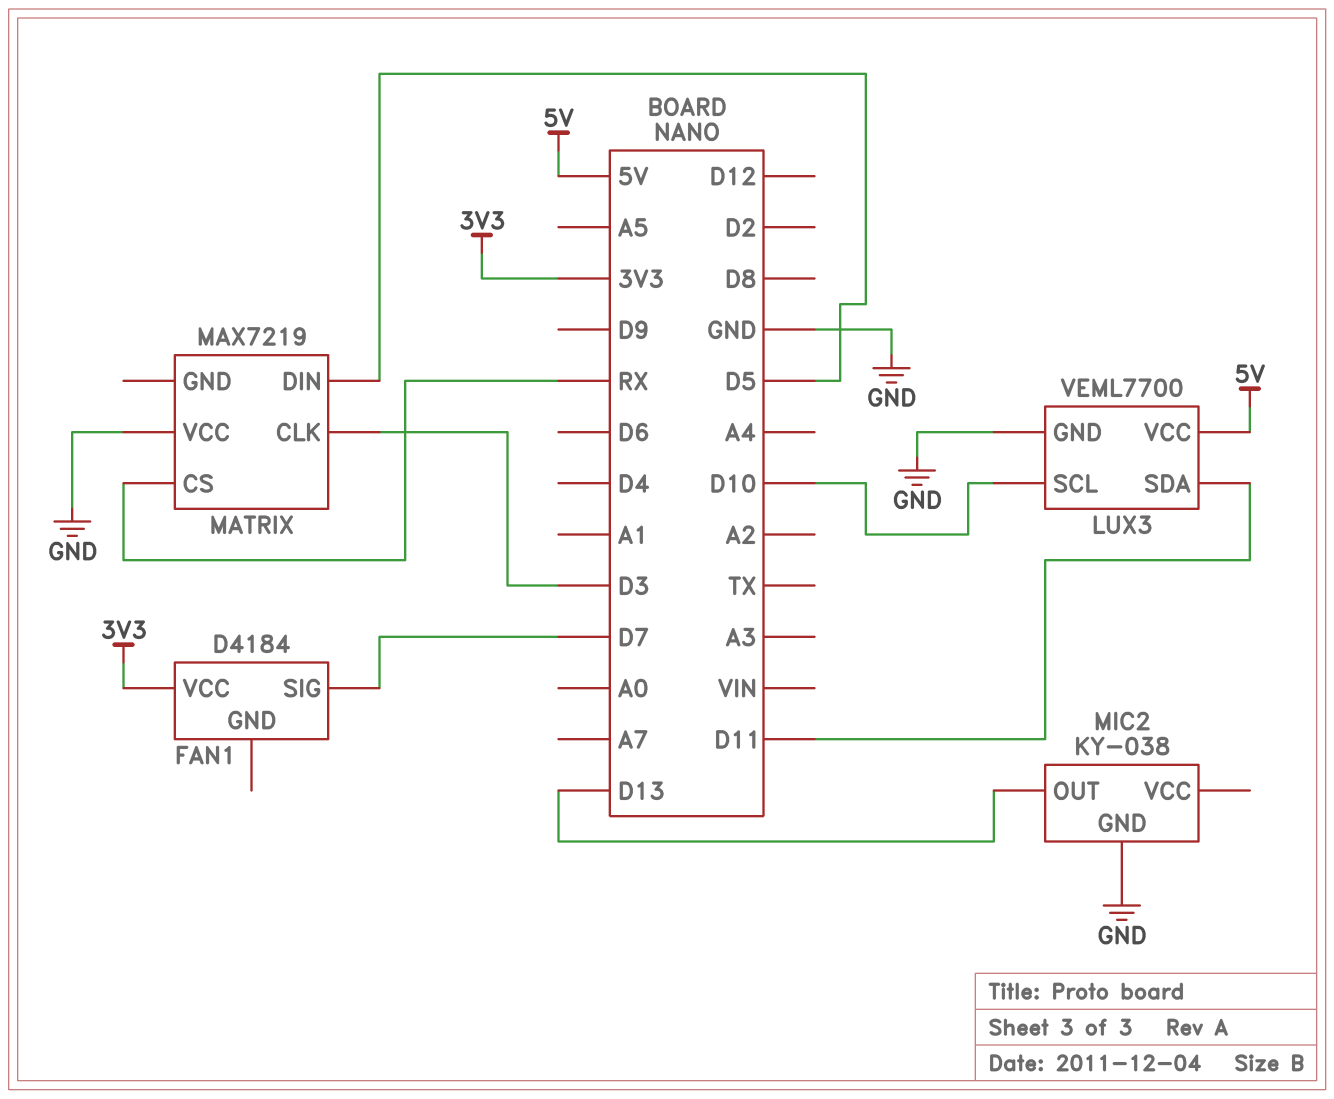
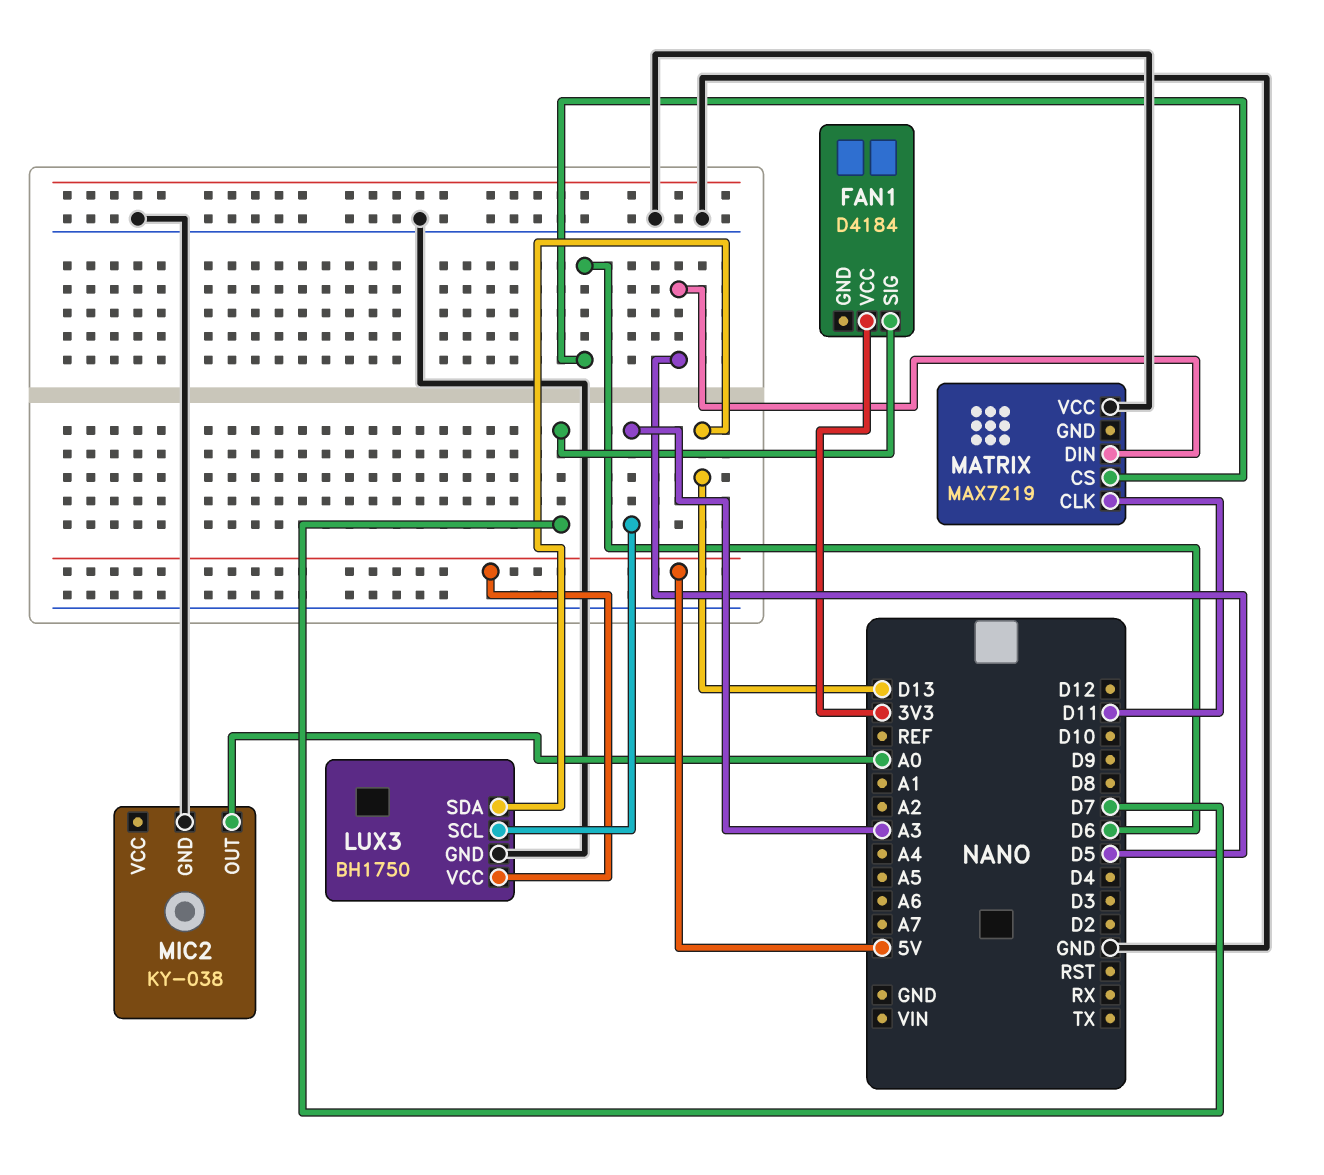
LUX3: VEML7700 -> BH1750
LUX3 pin SCL: D10 -> A3
LUX3 pin SDA: D11 -> D13
MATRIX pin CLK: D3 -> D11
MATRIX pin CS: RX -> D6
MIC2 pin OUT: D13 -> A0

